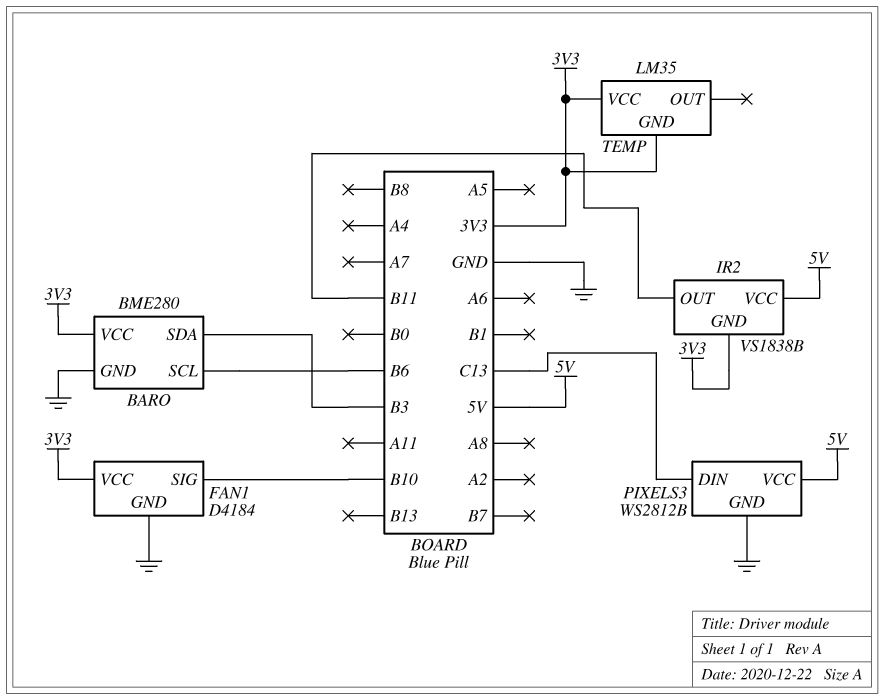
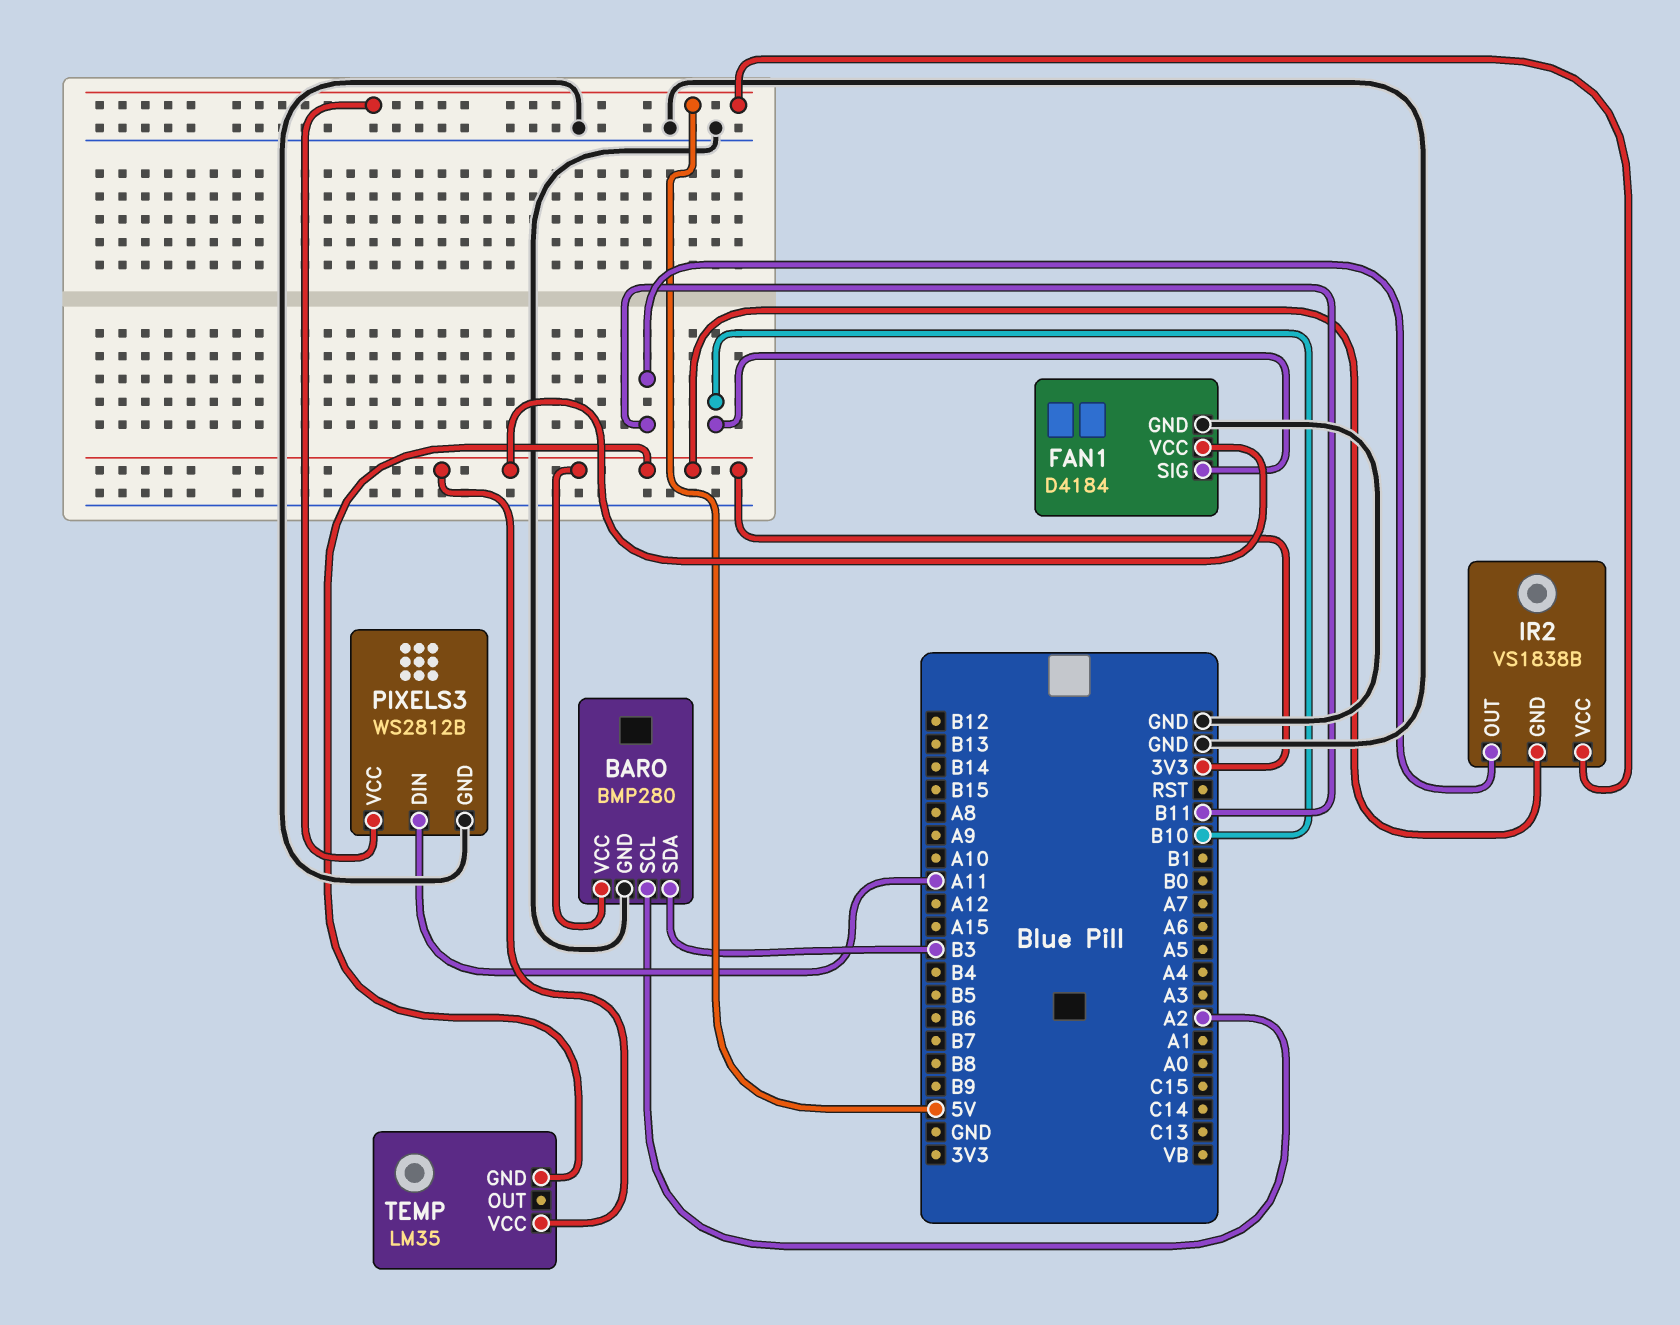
BARO: BME280 -> BMP280
BARO pin SCL: B6 -> A2
PIXELS3 pin DIN: C13 -> A11

